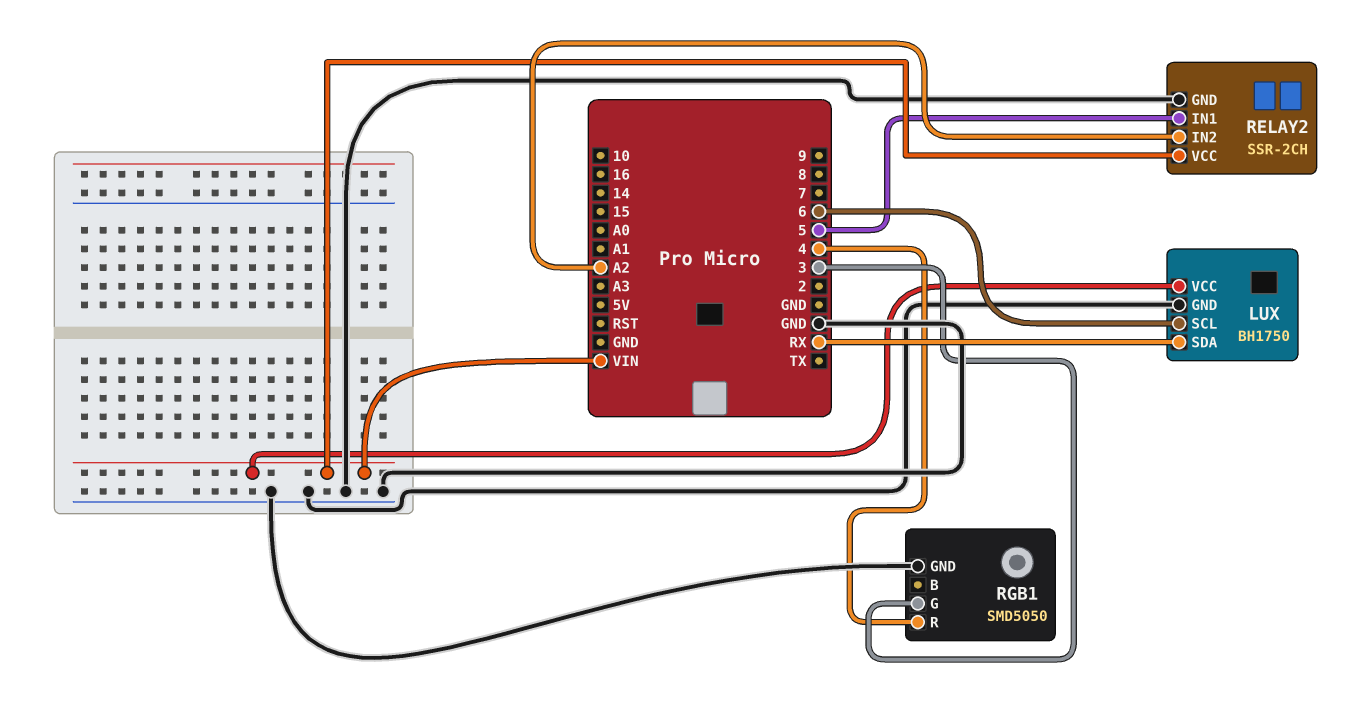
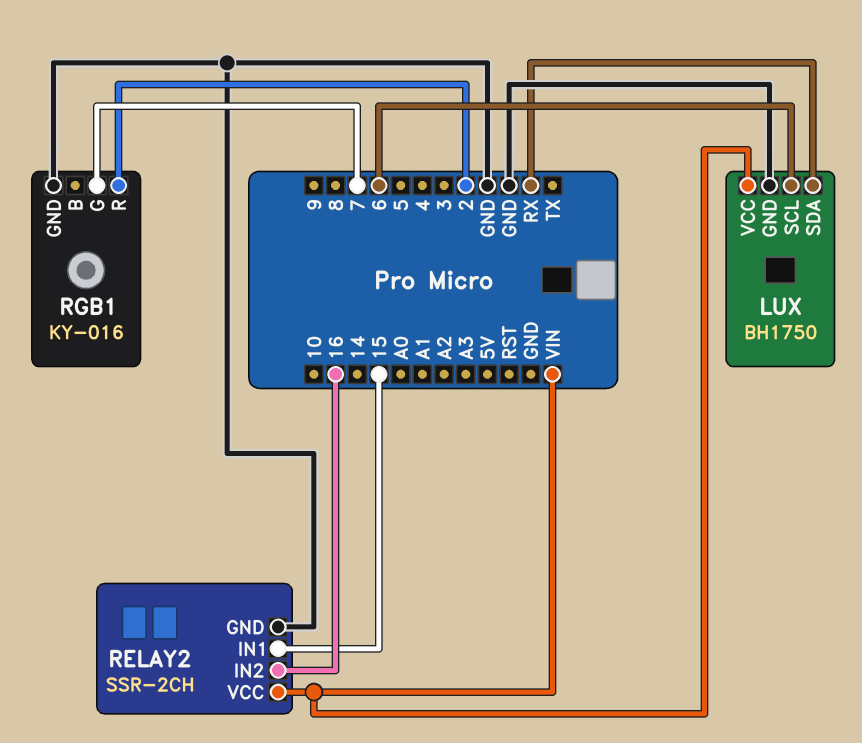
RELAY2 pin IN1: 5 -> 15
RELAY2 pin IN2: A2 -> 16
RGB1: SMD5050 -> KY-016
RGB1 pin G: 3 -> 7
RGB1 pin R: 4 -> 2

